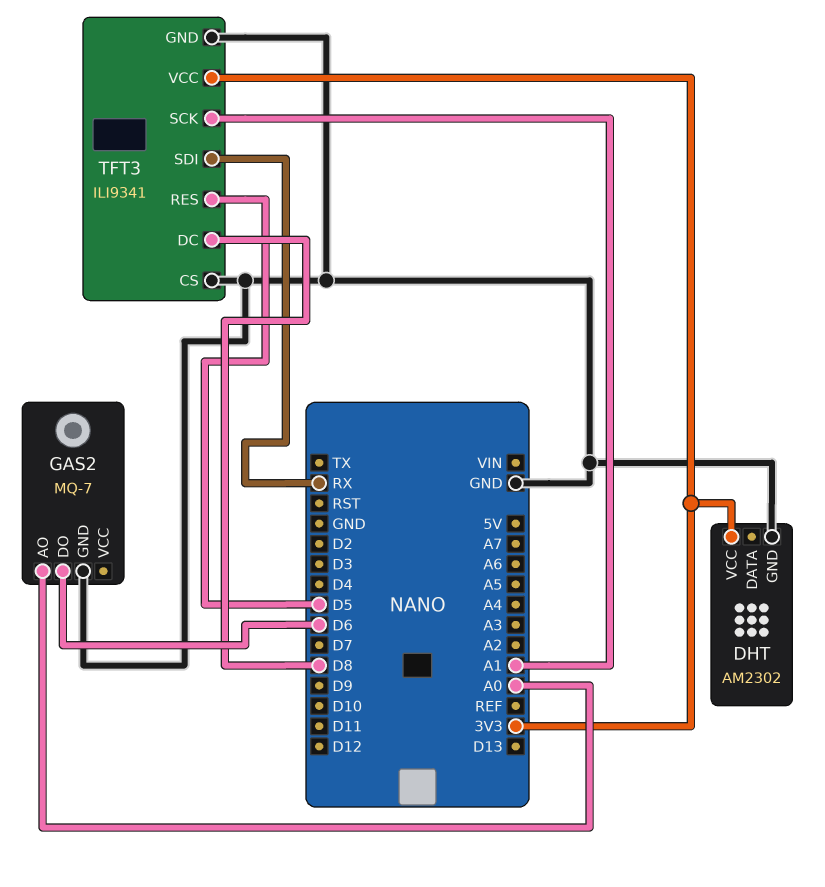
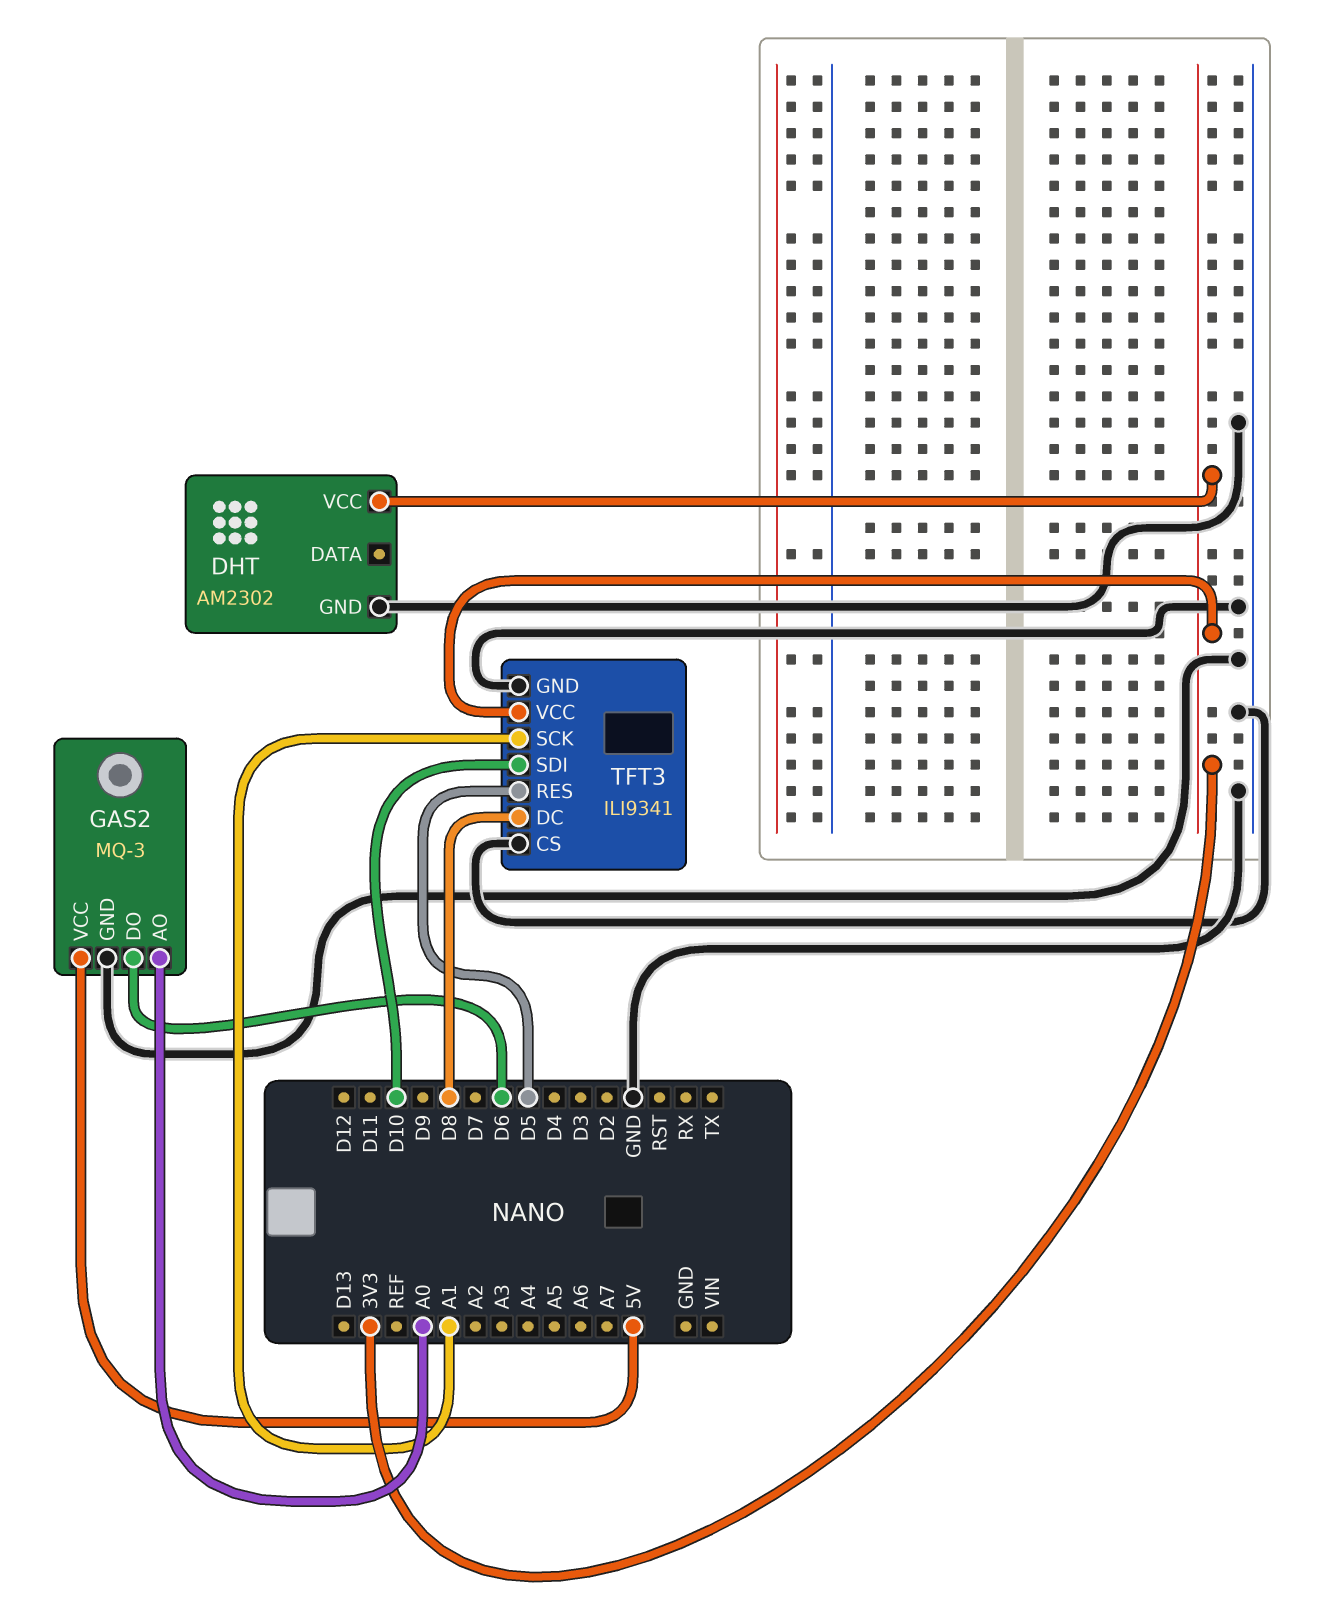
GAS2: MQ-7 -> MQ-3
GAS2 pin VCC: none -> 5V
TFT3 pin SDI: RX -> D10

